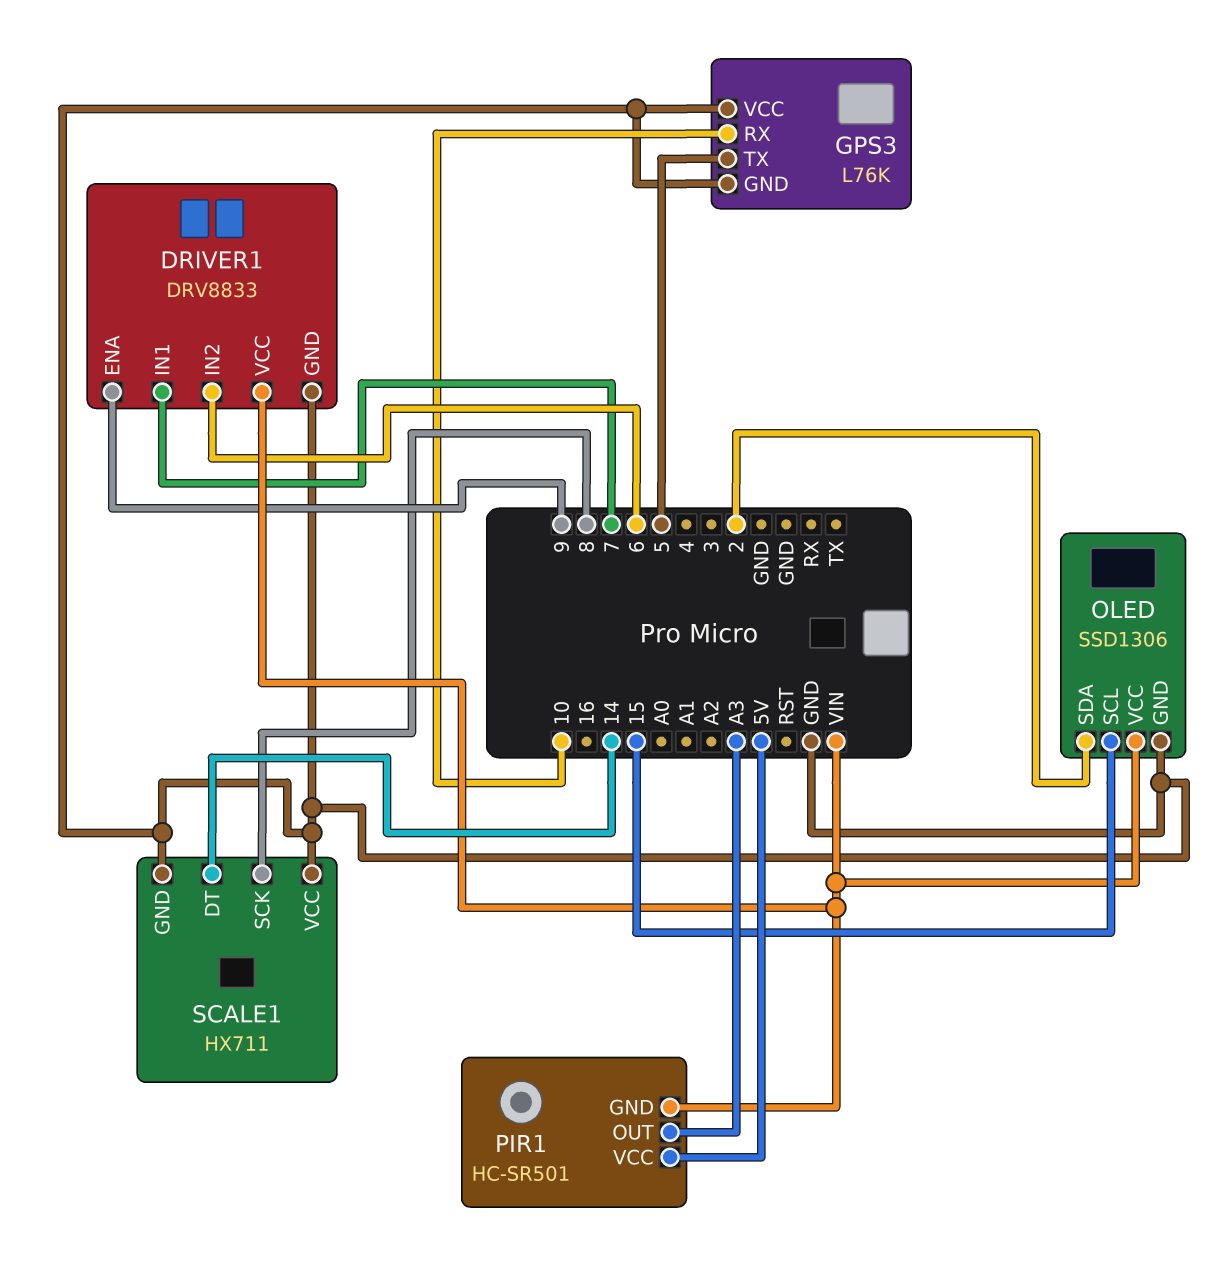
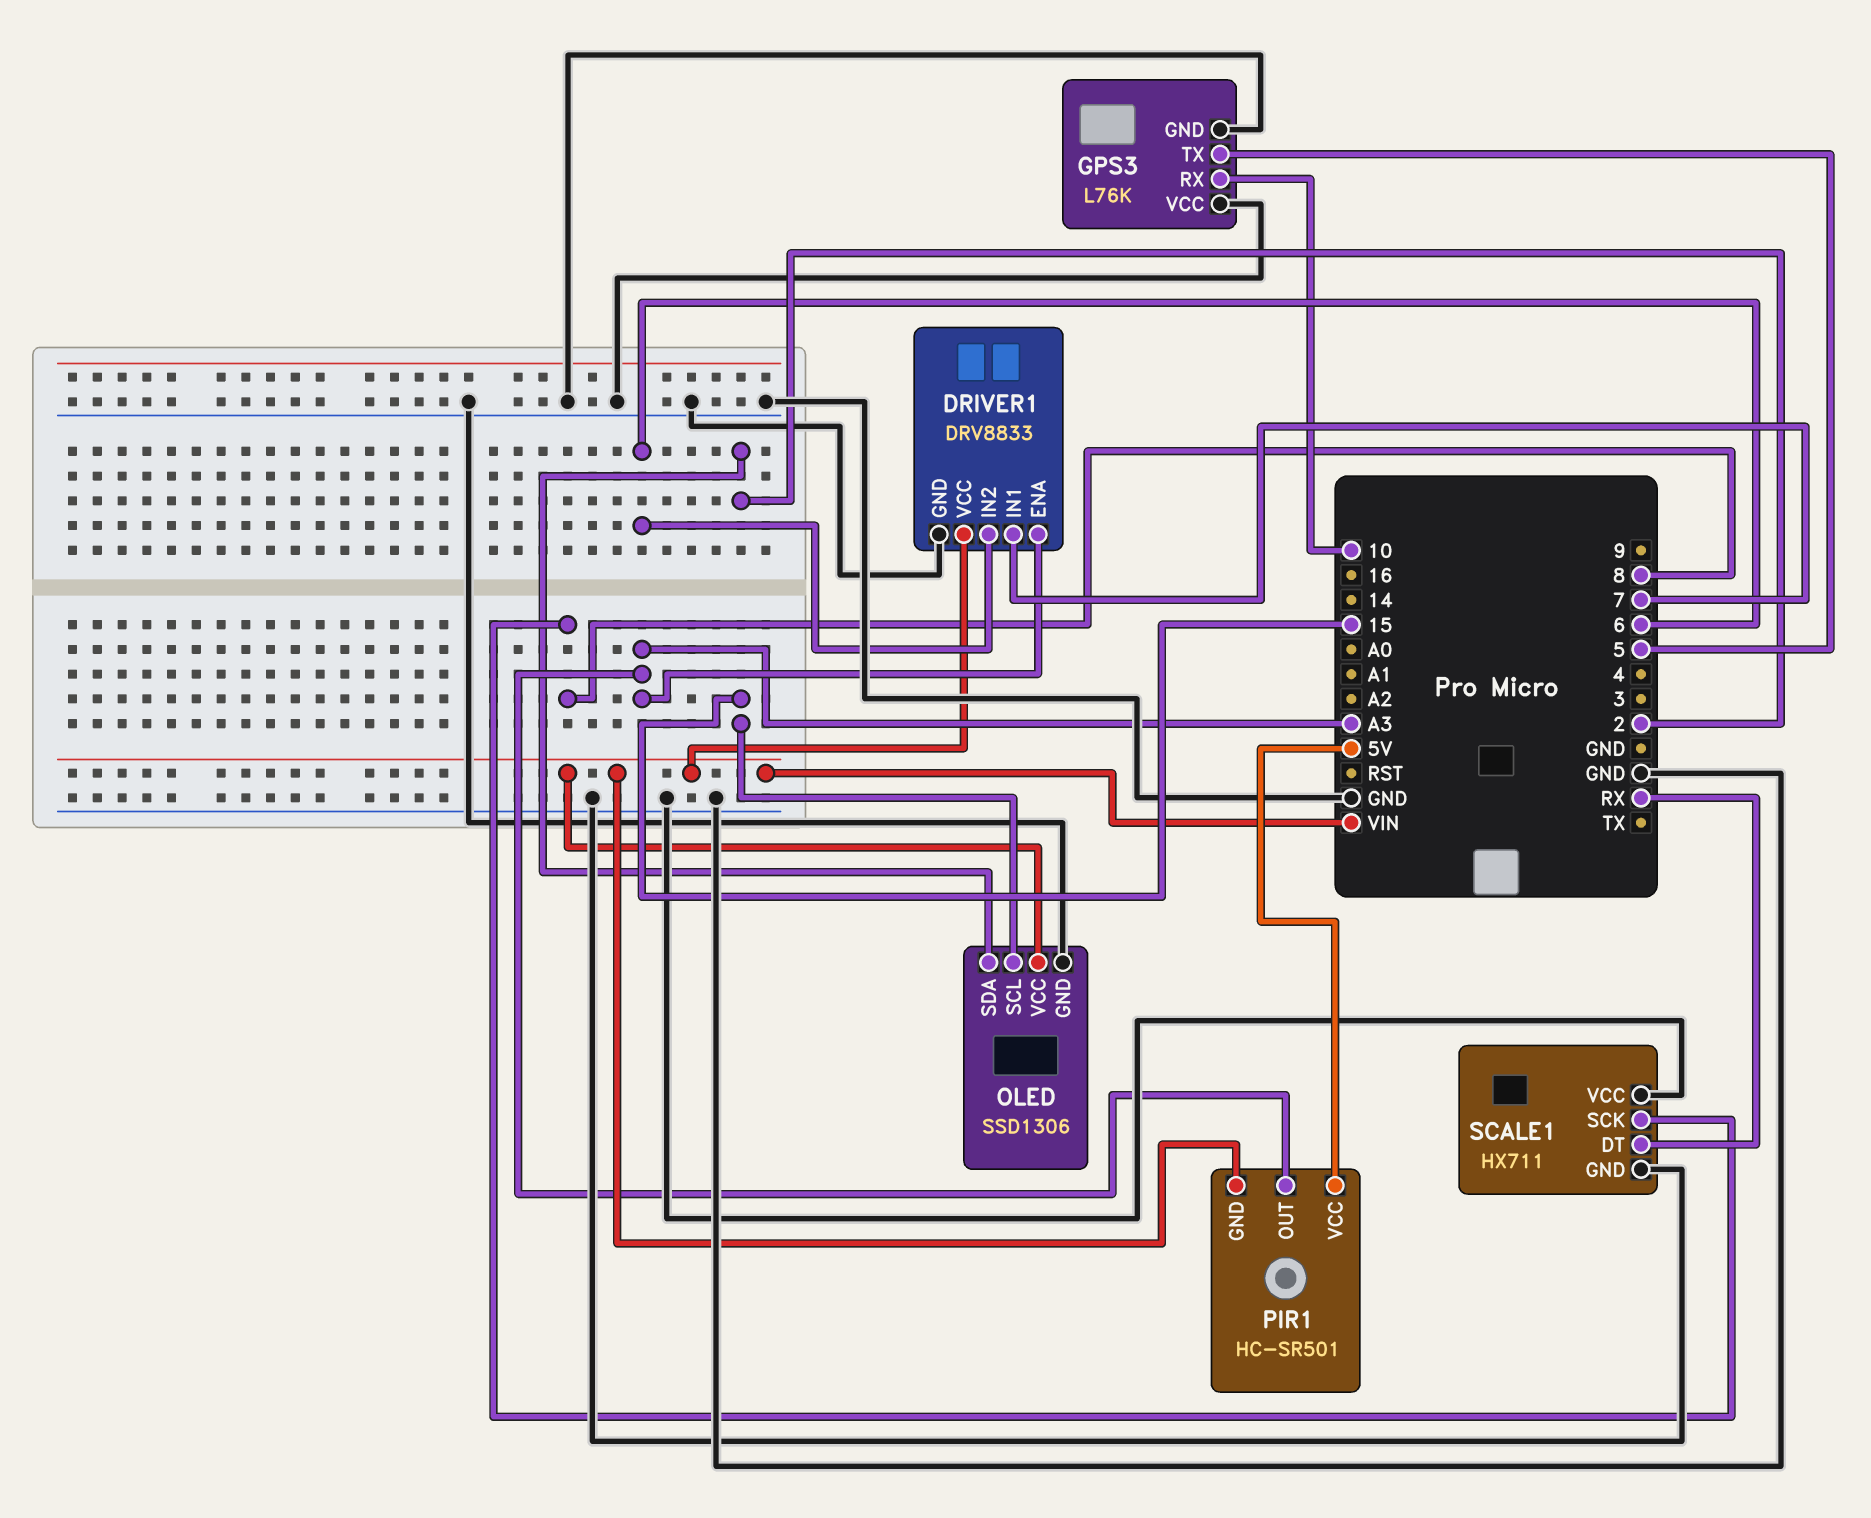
DRIVER1 pin ENA: 9 -> A3
SCALE1 pin DT: 14 -> RX

